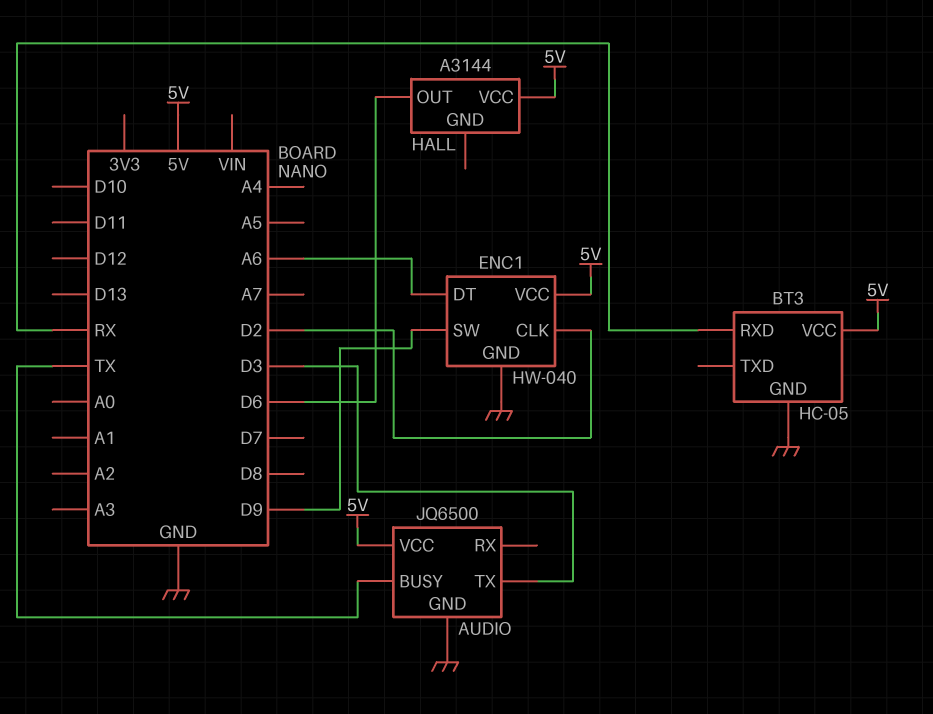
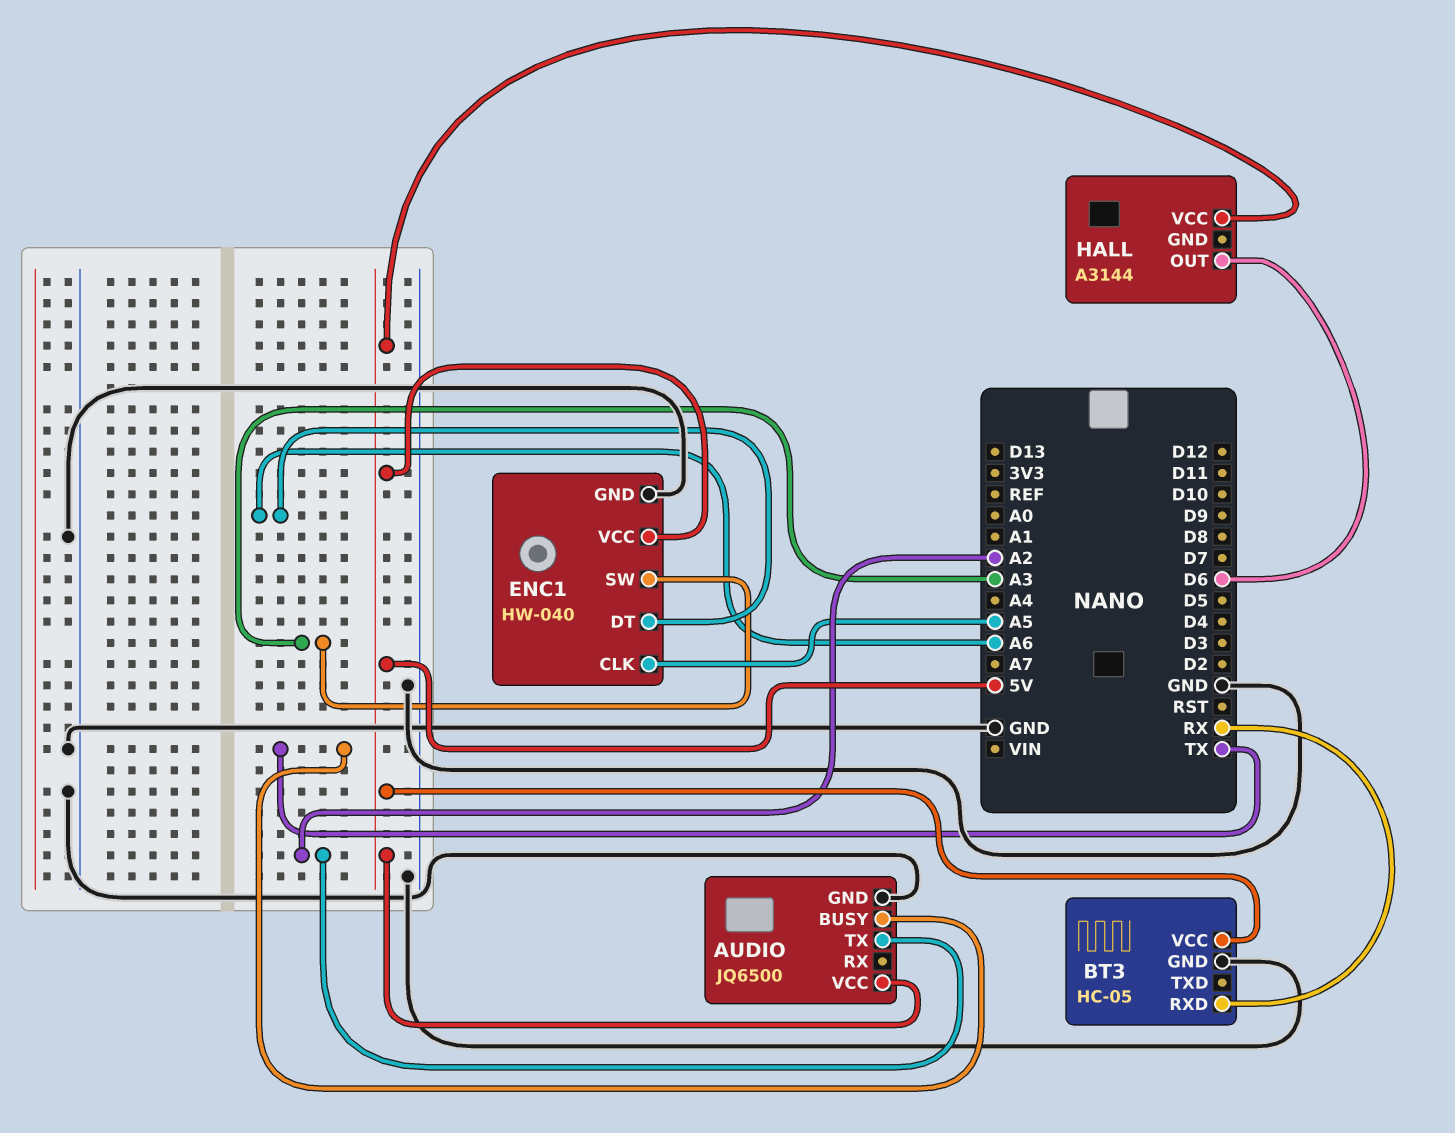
AUDIO pin TX: D3 -> A2
ENC1 pin CLK: D2 -> A5
ENC1 pin SW: D9 -> A3

